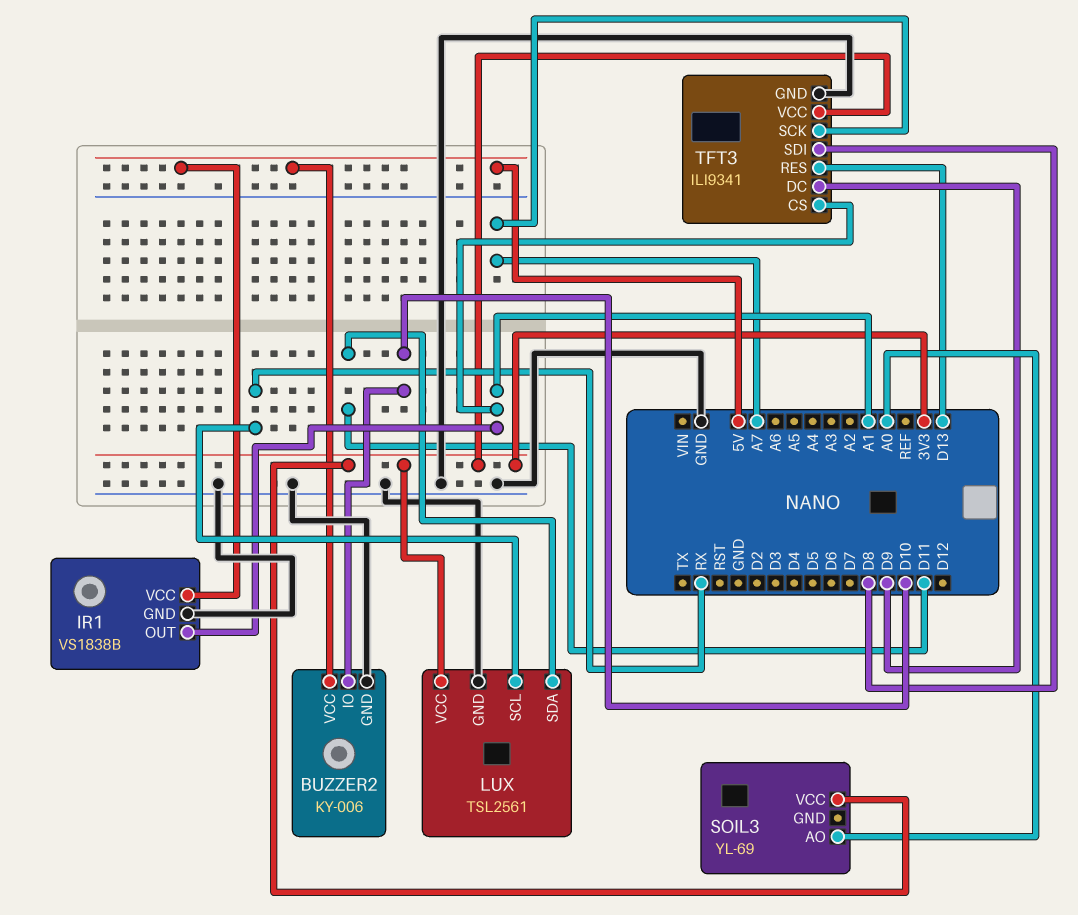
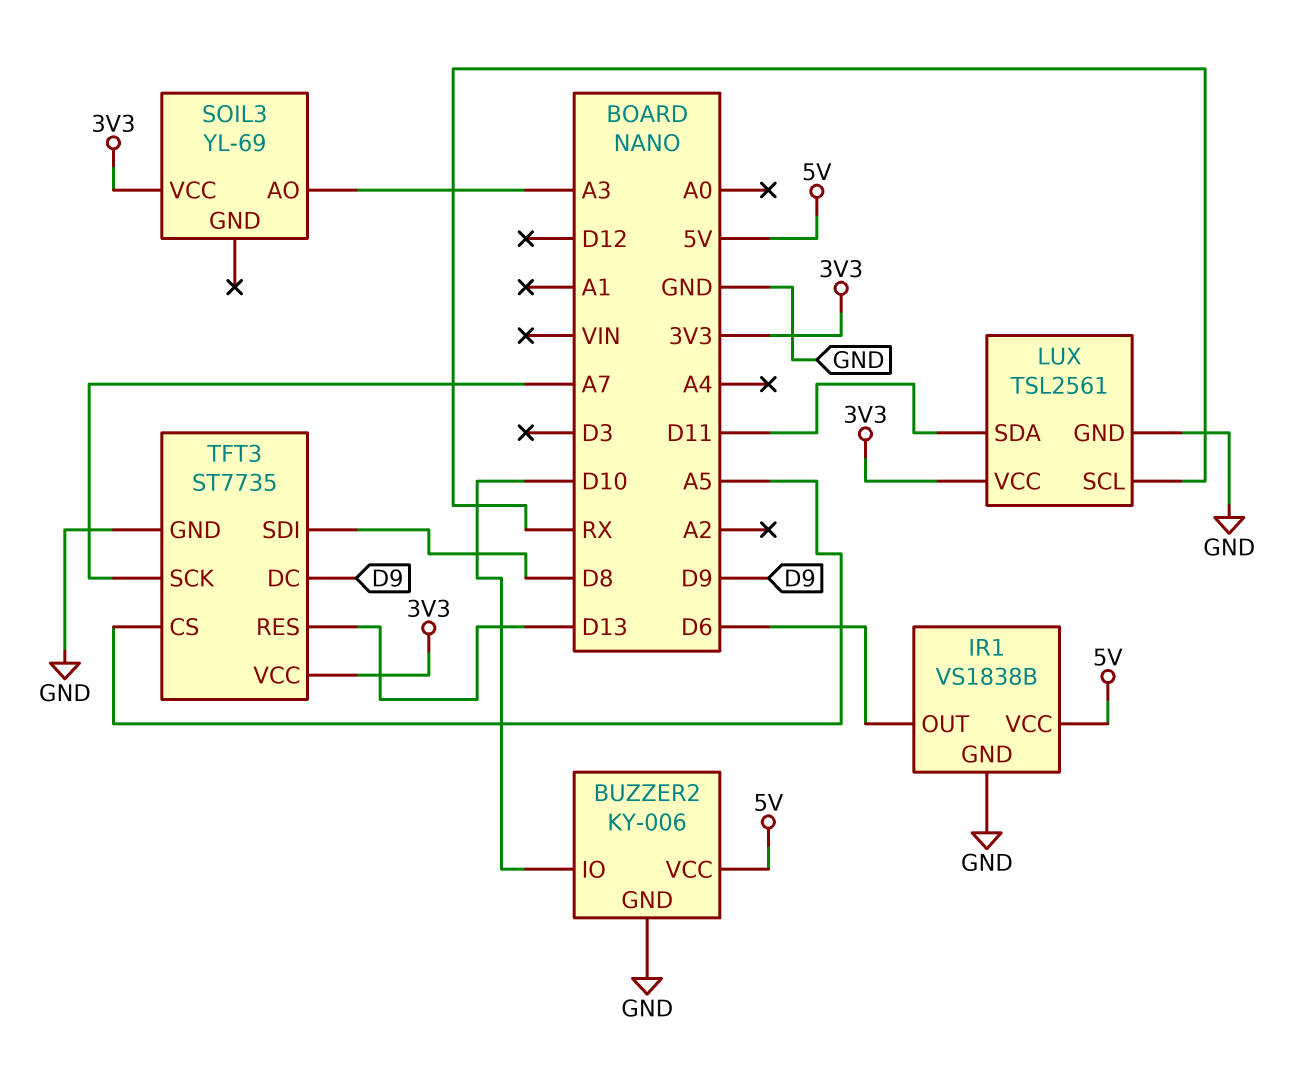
IR1 pin OUT: A1 -> D6
SOIL3 pin AO: A0 -> A3
TFT3: ILI9341 -> ST7735
TFT3 pin CS: A1 -> A5

